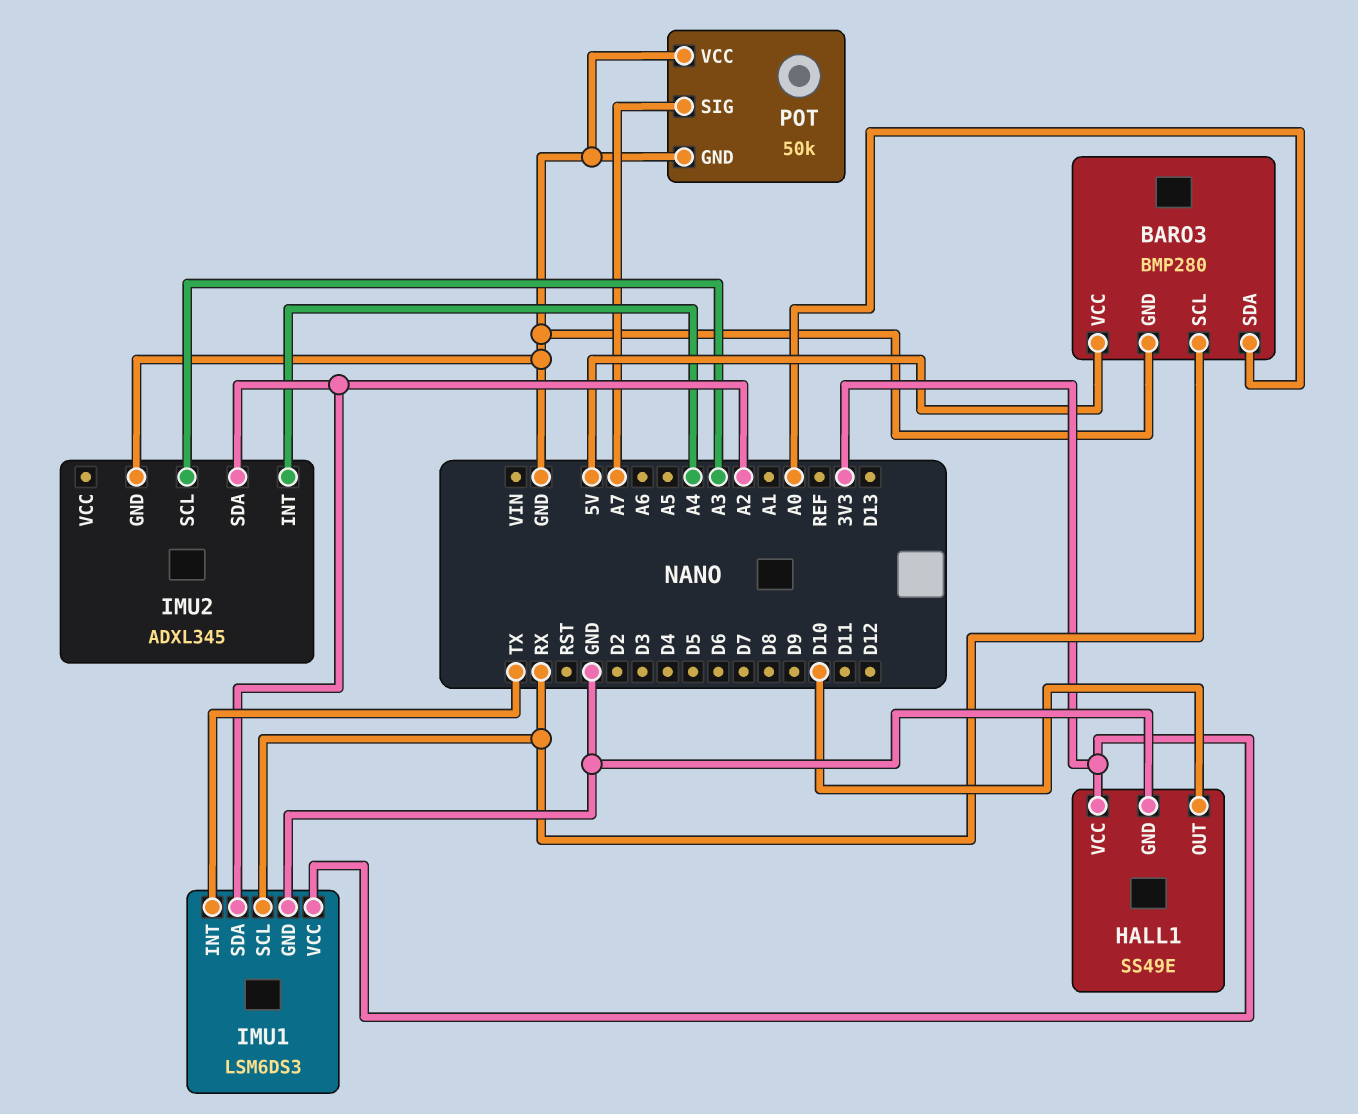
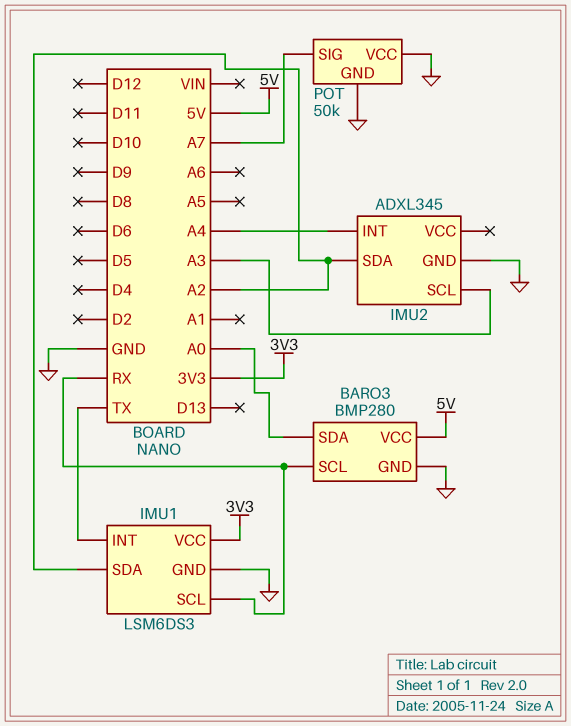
HALL1: SS49E -> none
HALL1 pin GND: GND -> none
HALL1 pin OUT: D10 -> none
HALL1 pin VCC: 3V3 -> none

